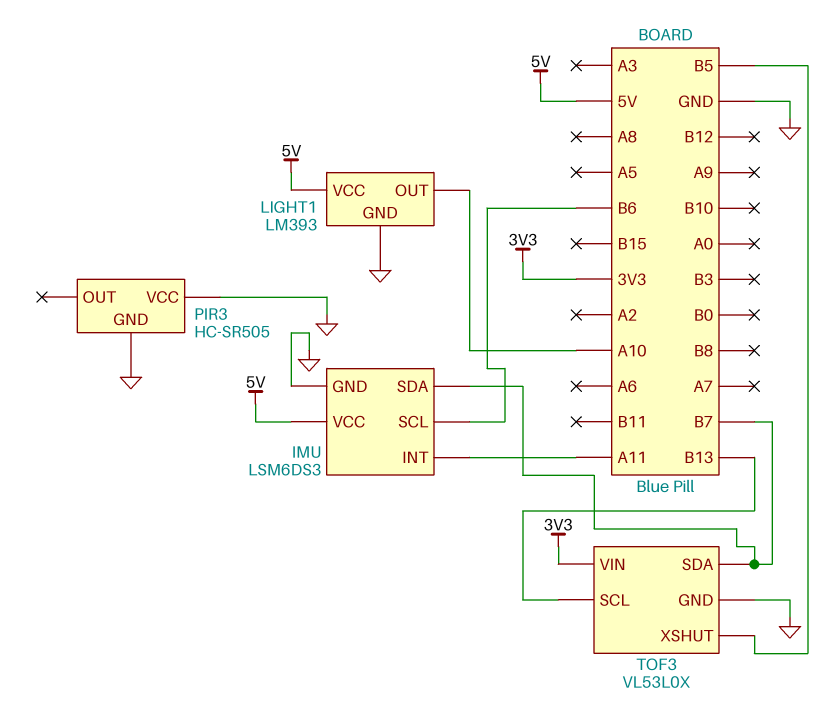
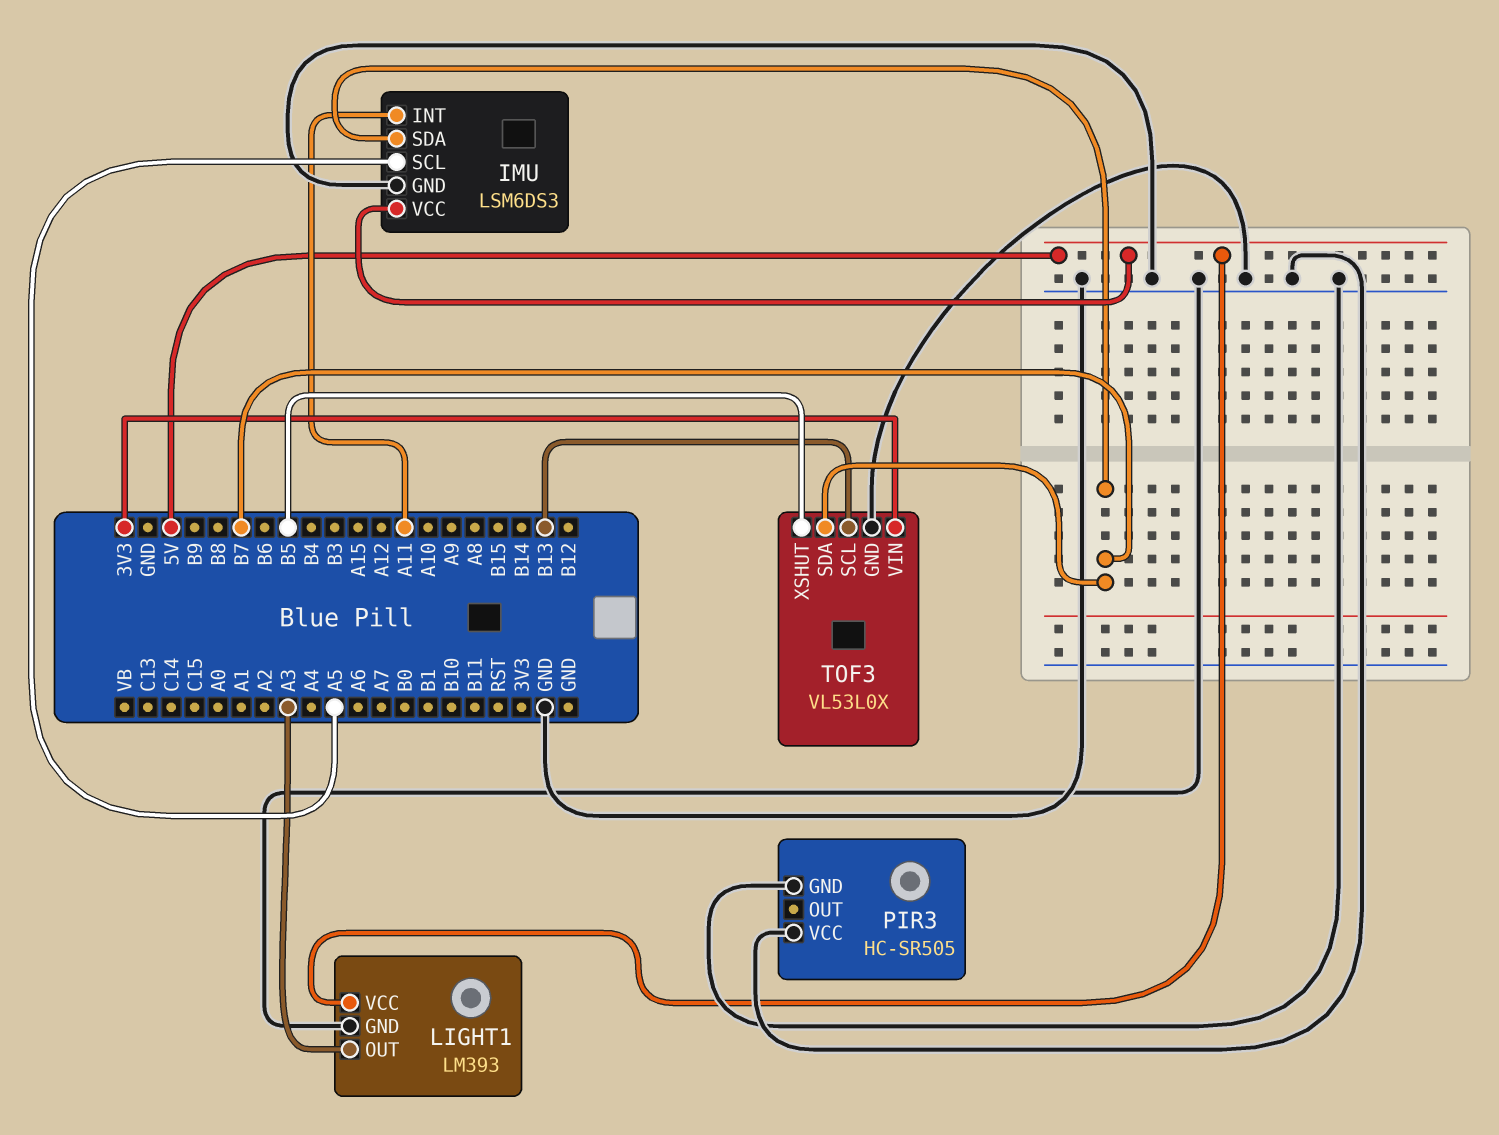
IMU pin SCL: B6 -> A5
LIGHT1 pin OUT: A10 -> A3

